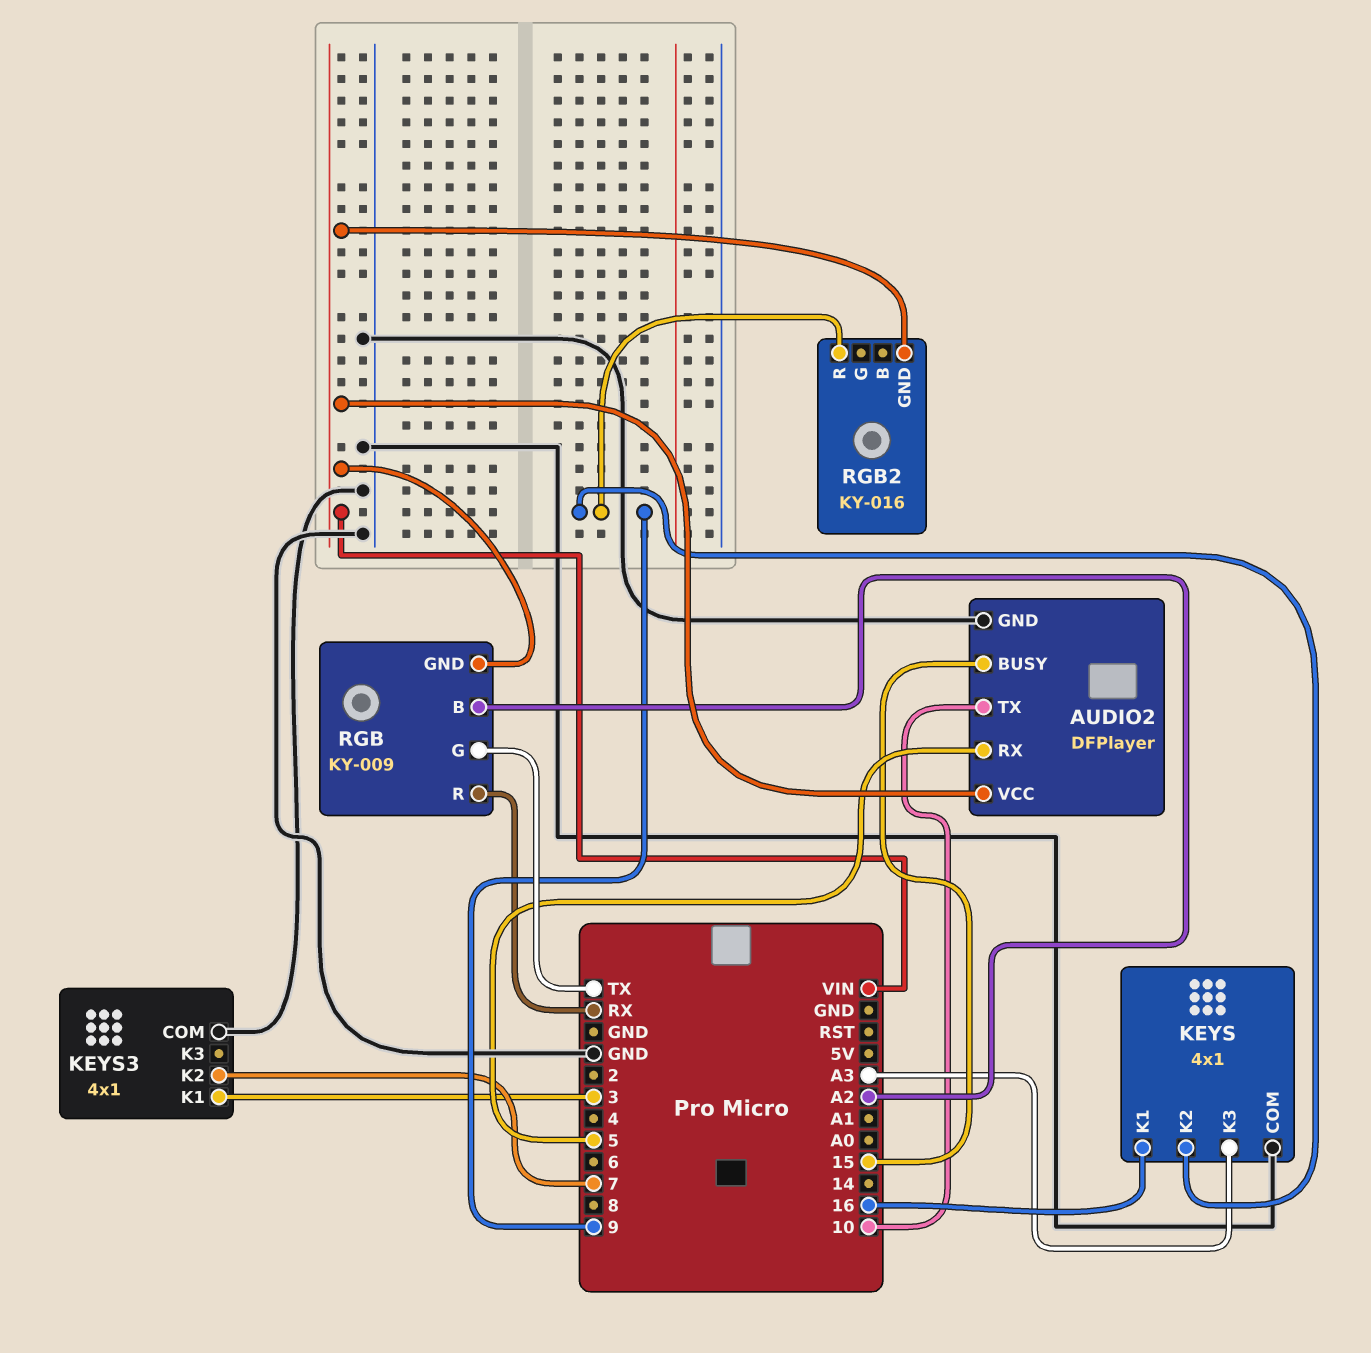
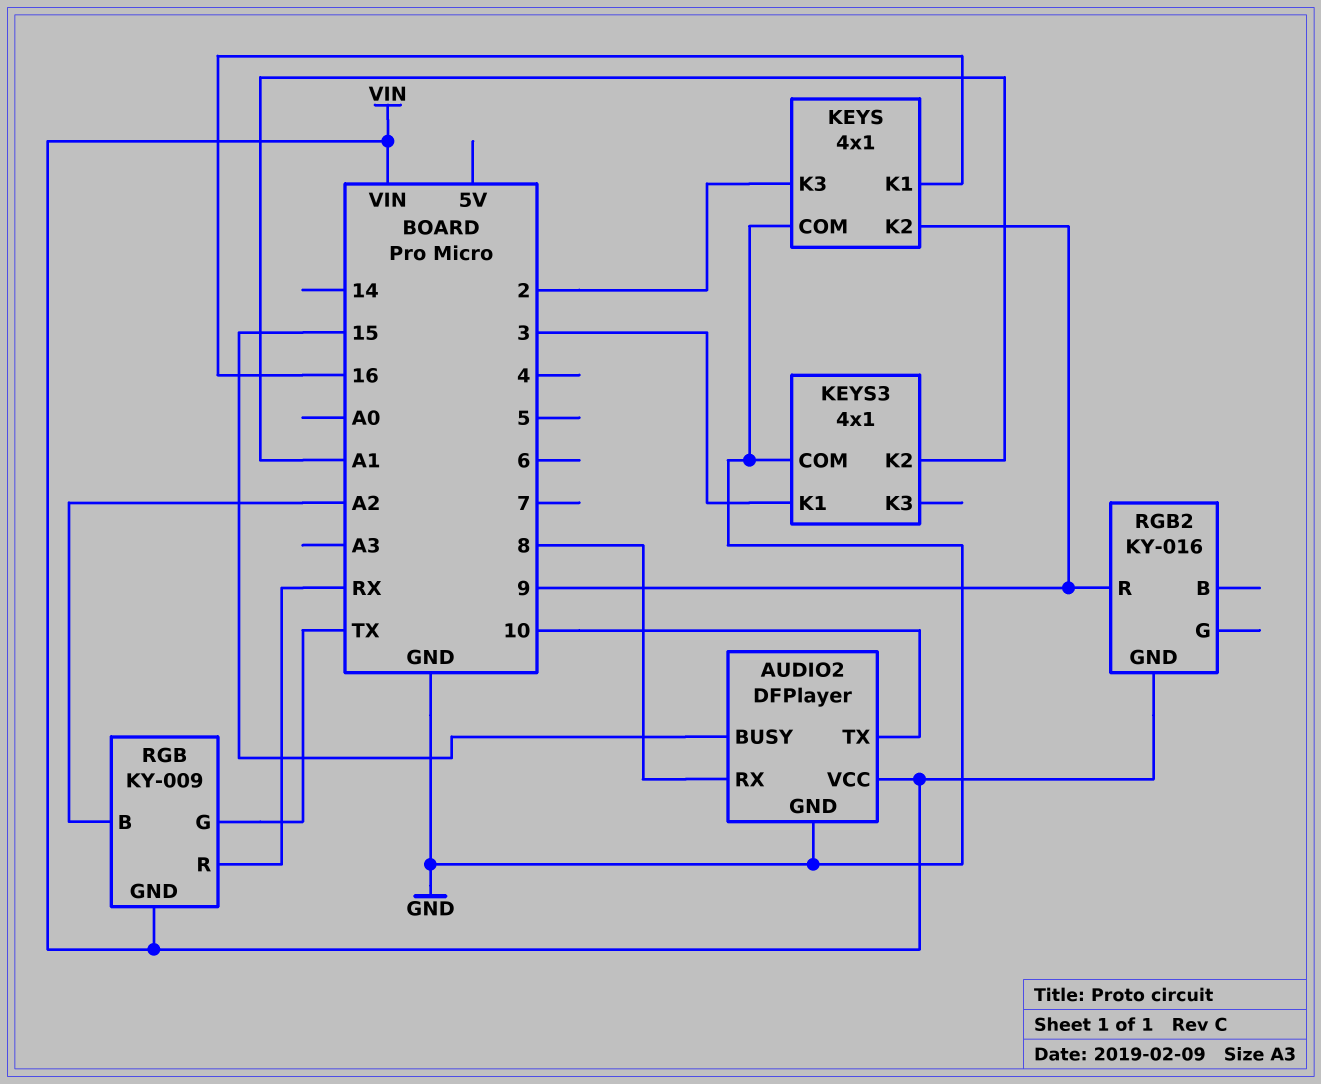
AUDIO2 pin RX: 5 -> 8
KEYS pin K3: A3 -> 2
KEYS3 pin K2: 7 -> A1

